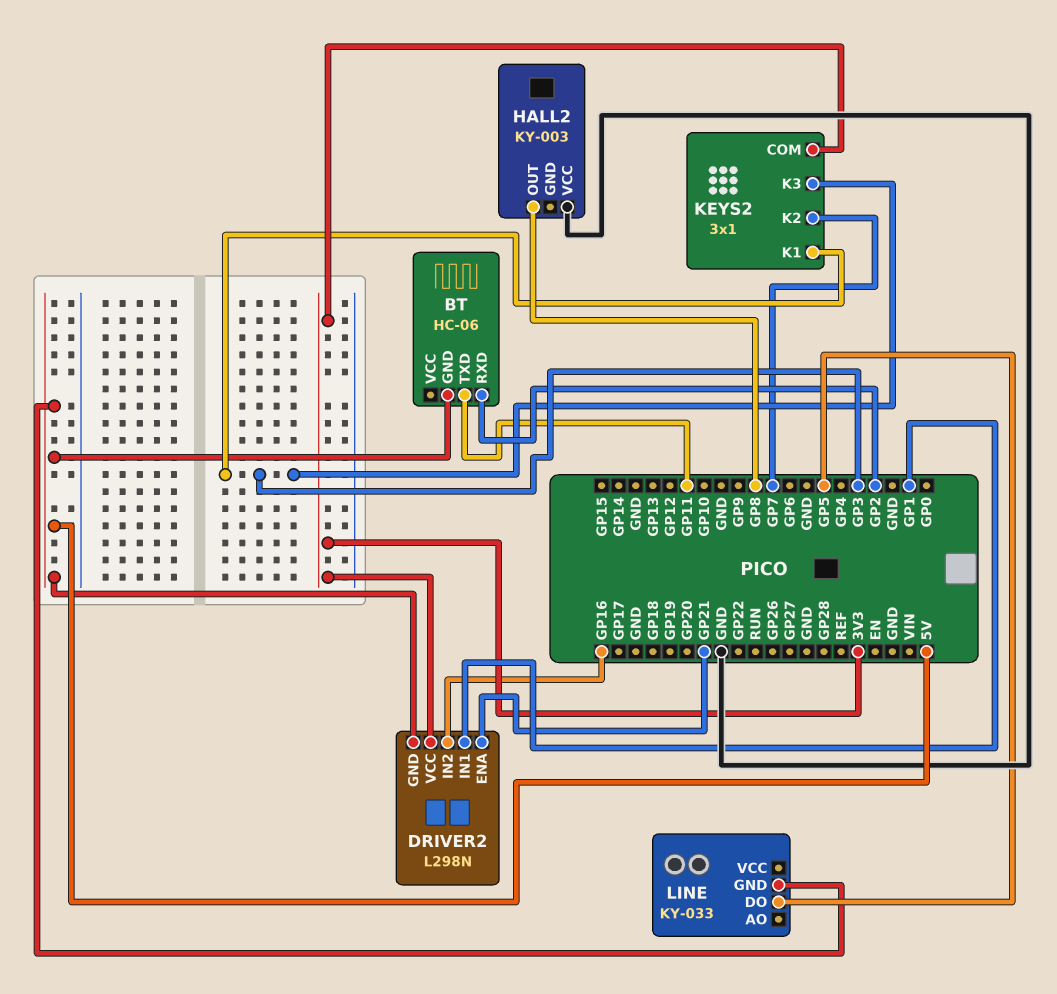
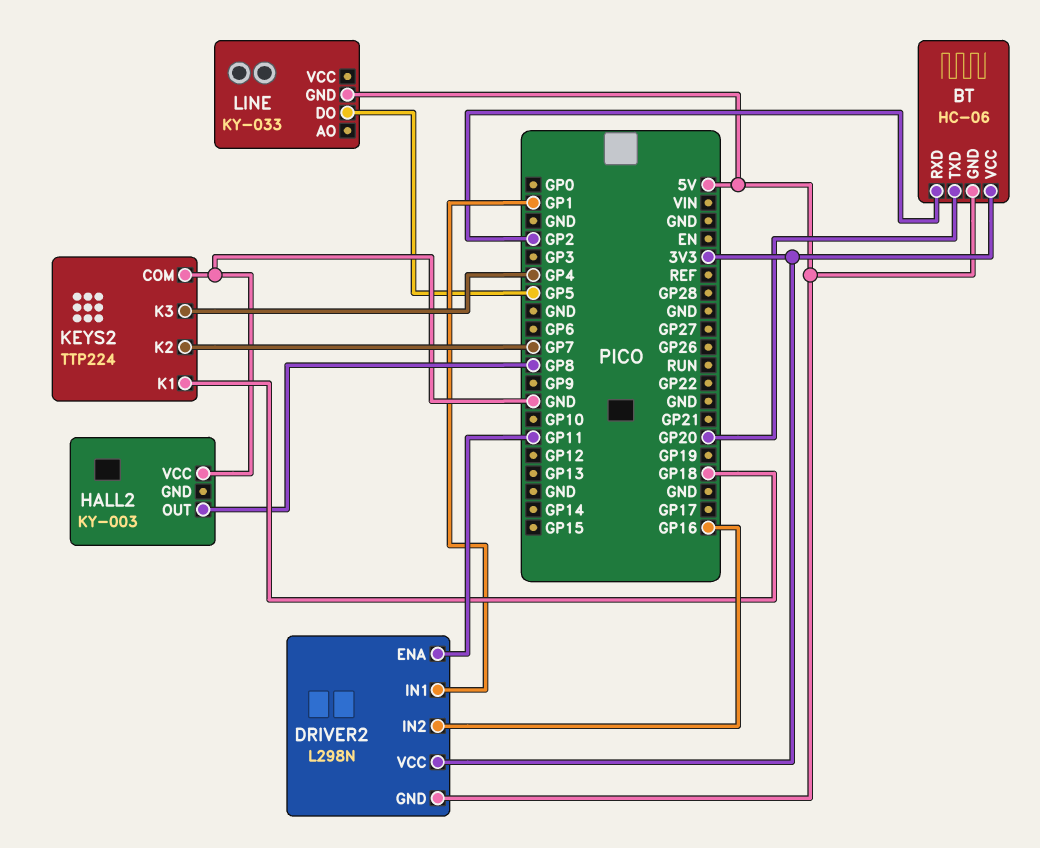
BT pin TXD: GP11 -> GP20
BT pin VCC: none -> 3V3
DRIVER2 pin ENA: GP21 -> GP11
KEYS2: 3x1 -> TTP224
KEYS2 pin COM: 3V3 -> GND
KEYS2 pin K1: GP3 -> GP18
KEYS2 pin K3: GP3 -> GP4

